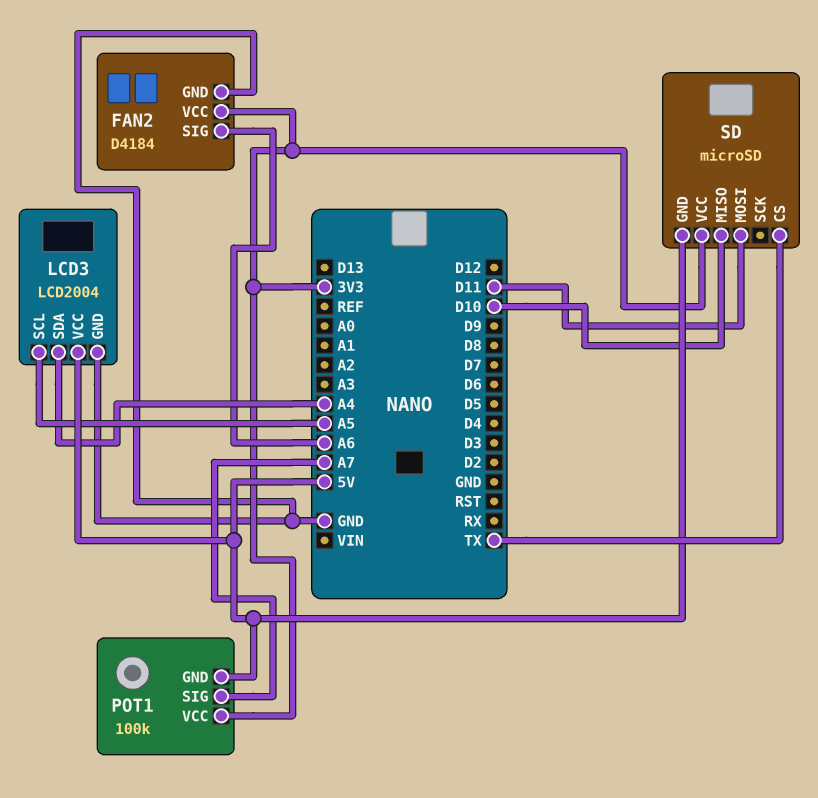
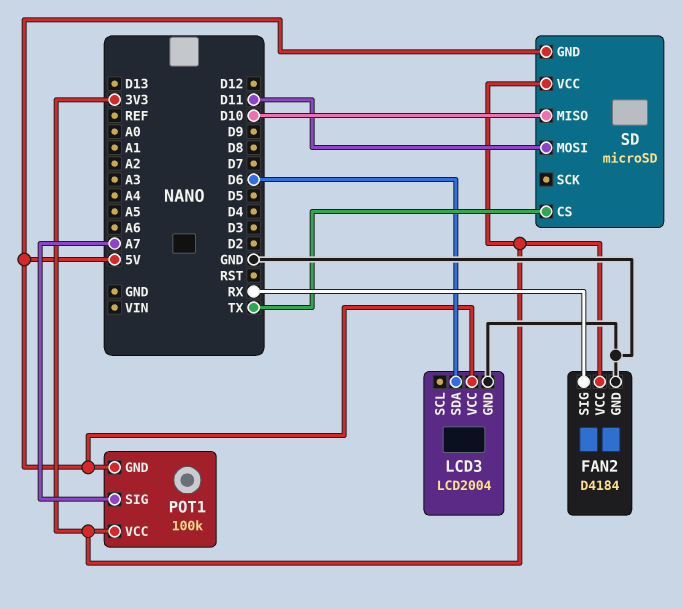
FAN2 pin SIG: A6 -> RX
LCD3 pin SCL: A5 -> none
LCD3 pin SDA: A4 -> D6

